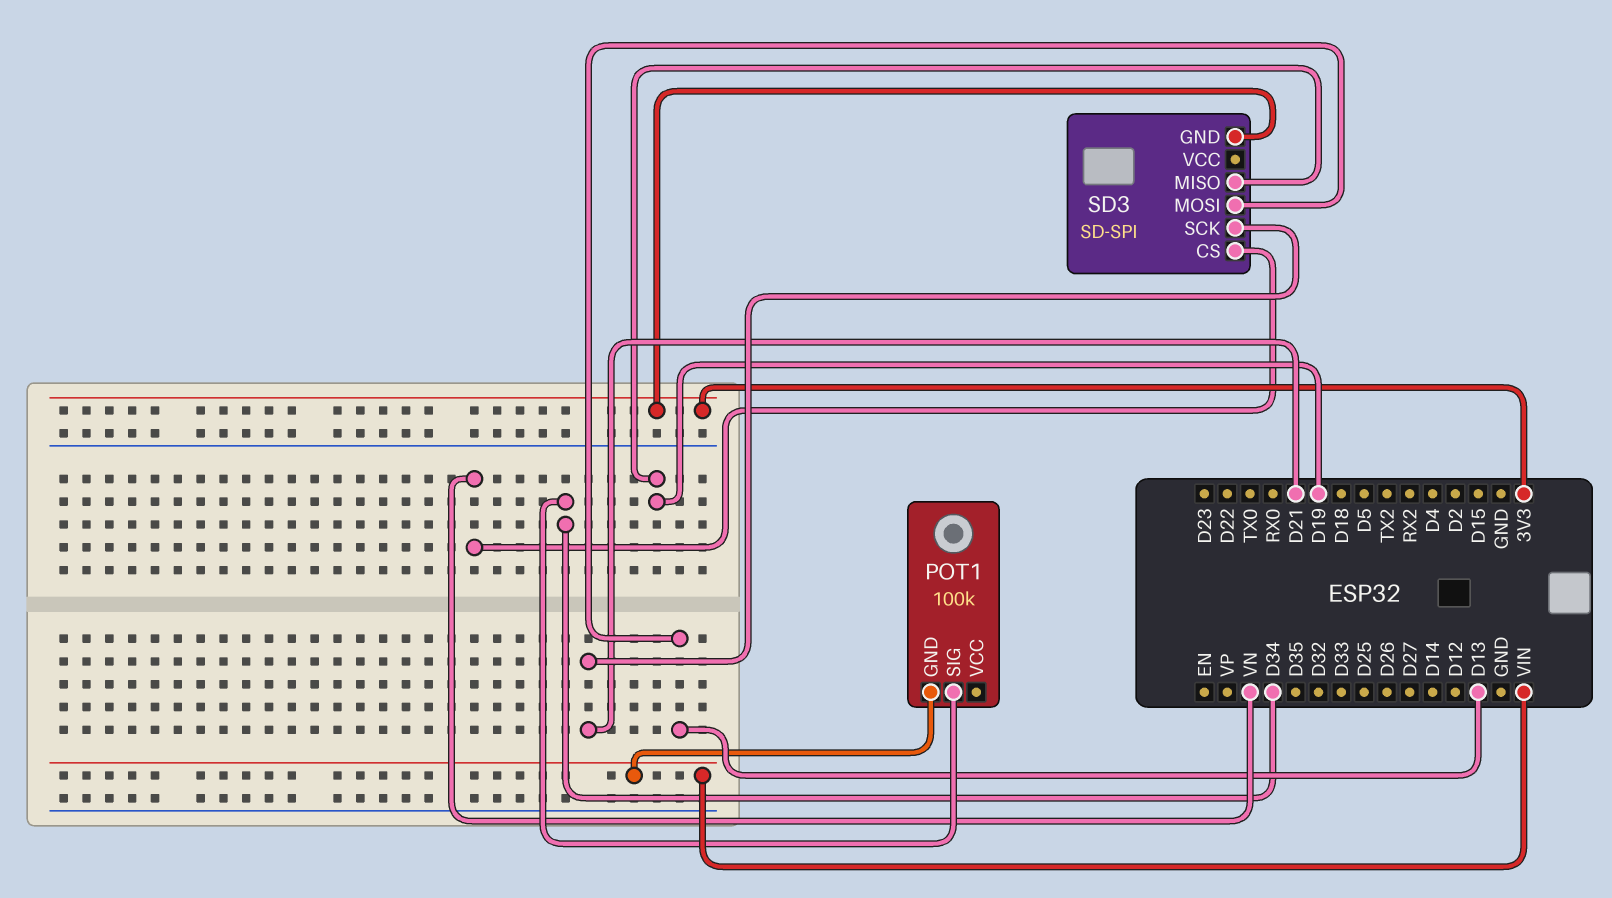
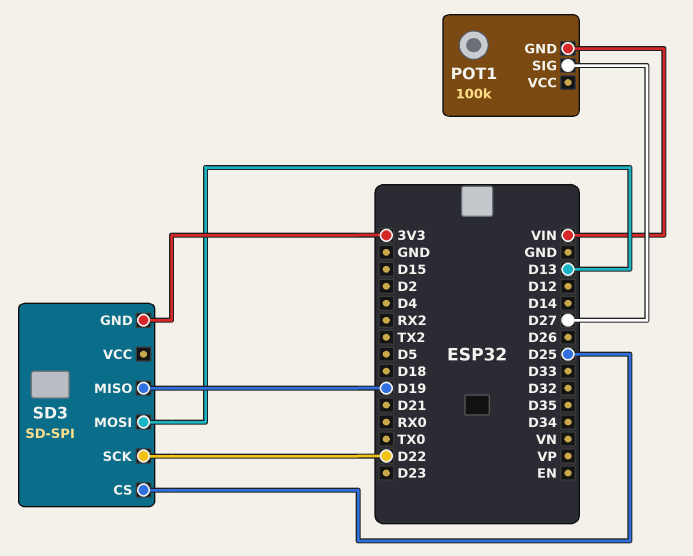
POT1 pin SIG: D34 -> D27
SD3 pin CS: VN -> D25
SD3 pin SCK: D21 -> D22

